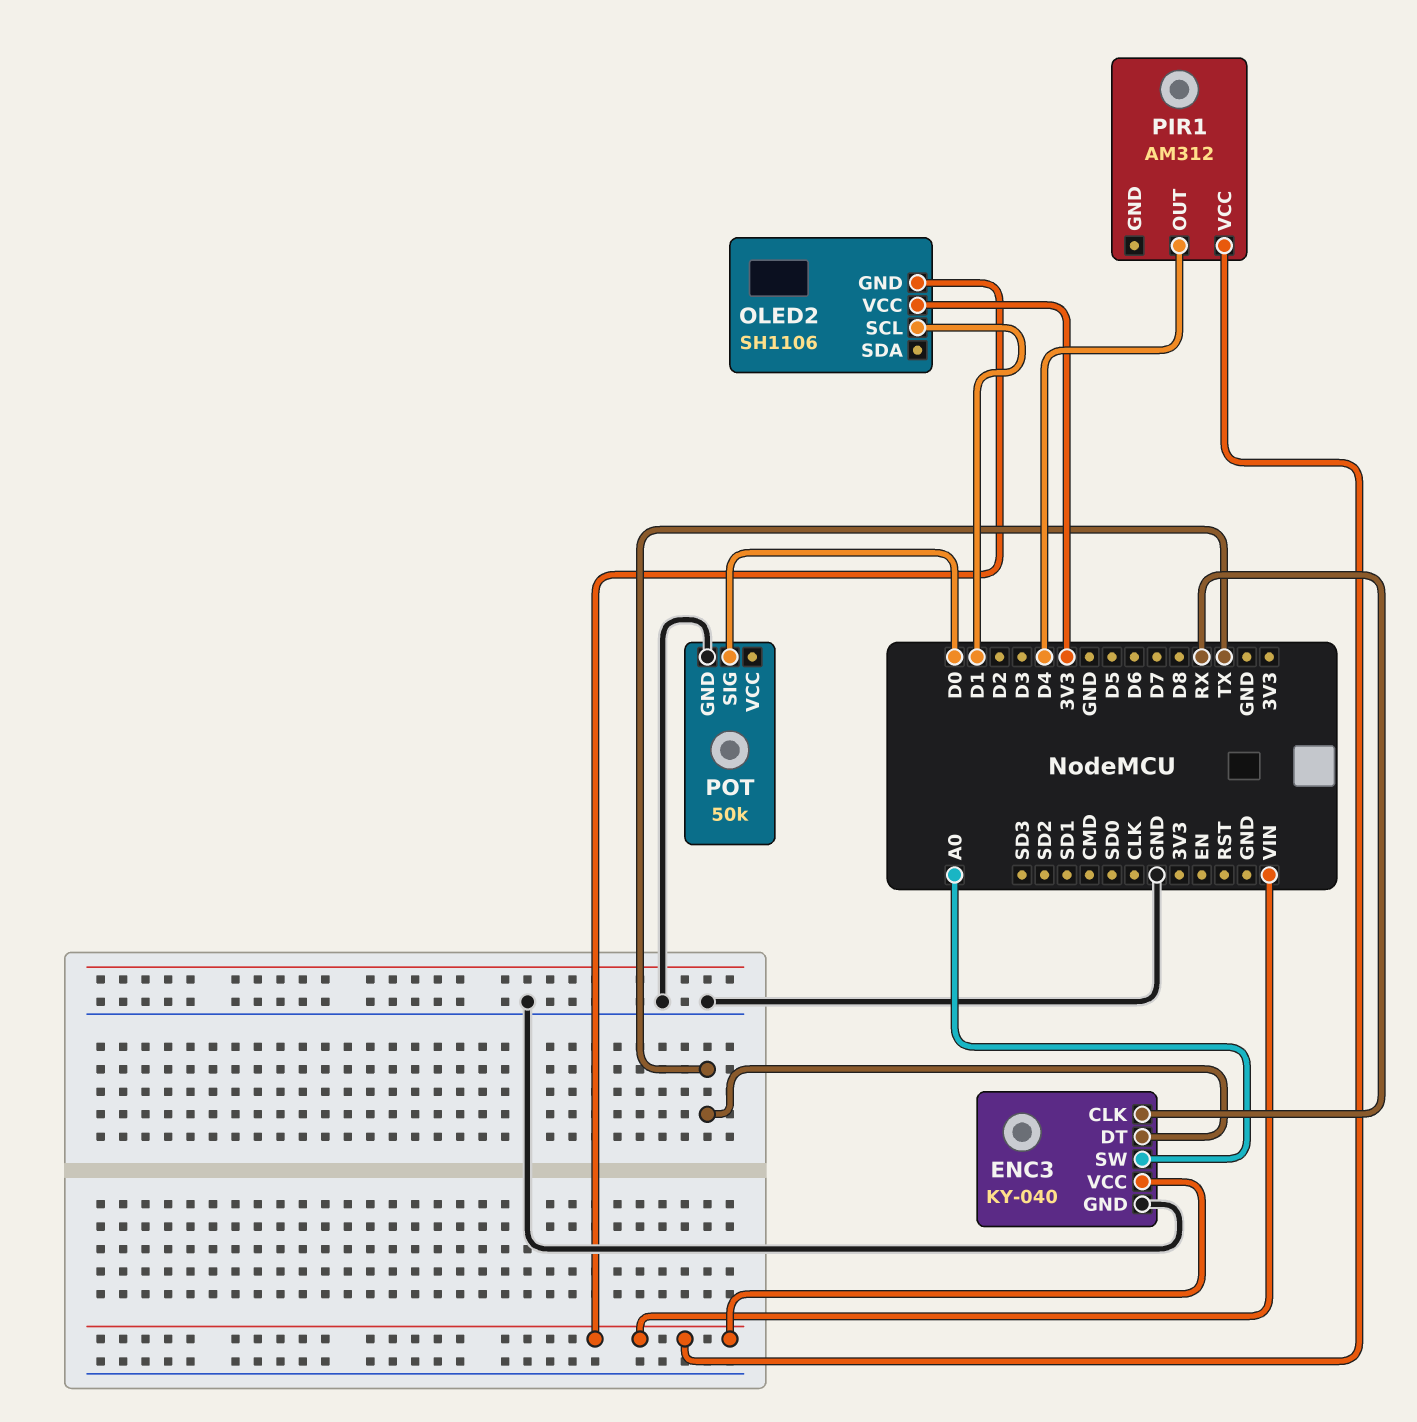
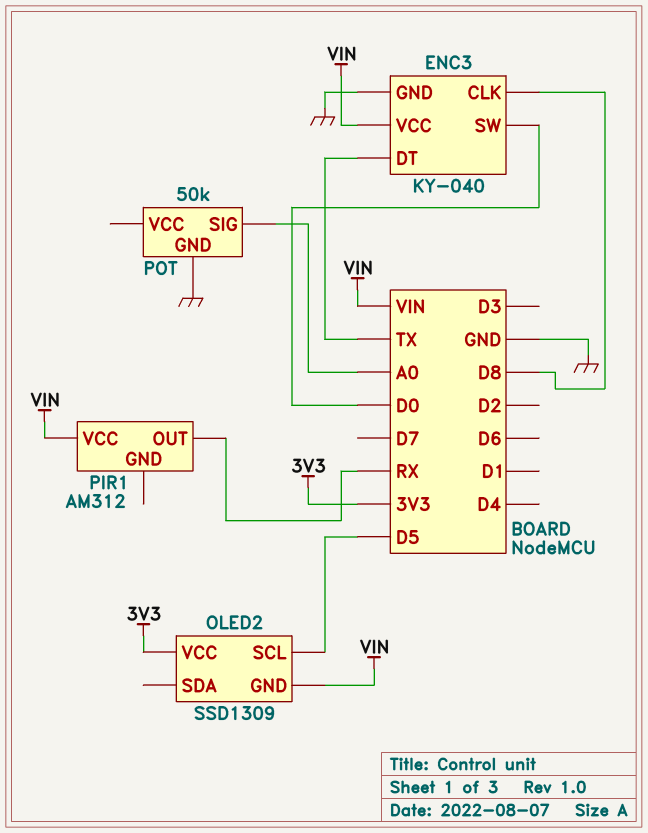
ENC3 pin CLK: RX -> D8
ENC3 pin SW: A0 -> D0
OLED2: SH1106 -> SSD1309
OLED2 pin SCL: D1 -> D5
PIR1 pin OUT: D4 -> RX
POT pin SIG: D0 -> A0

